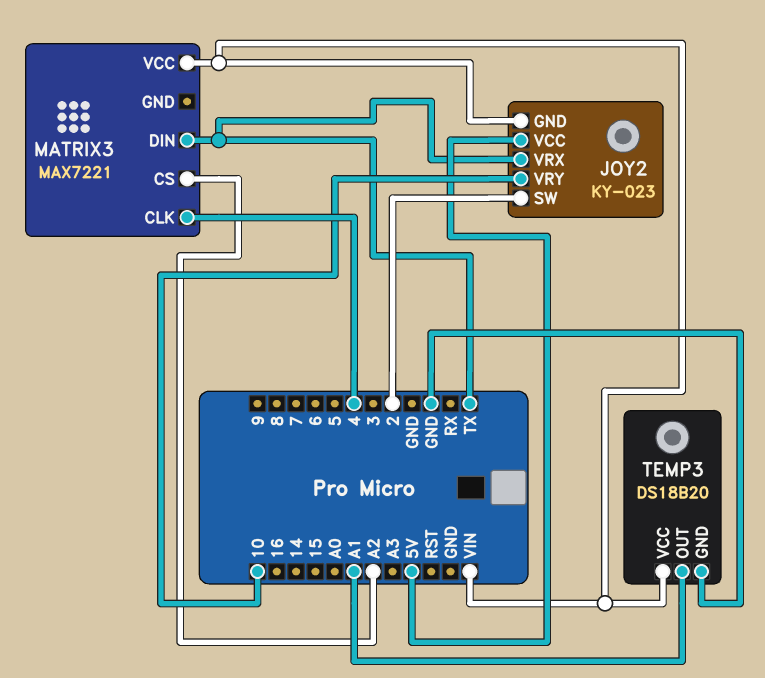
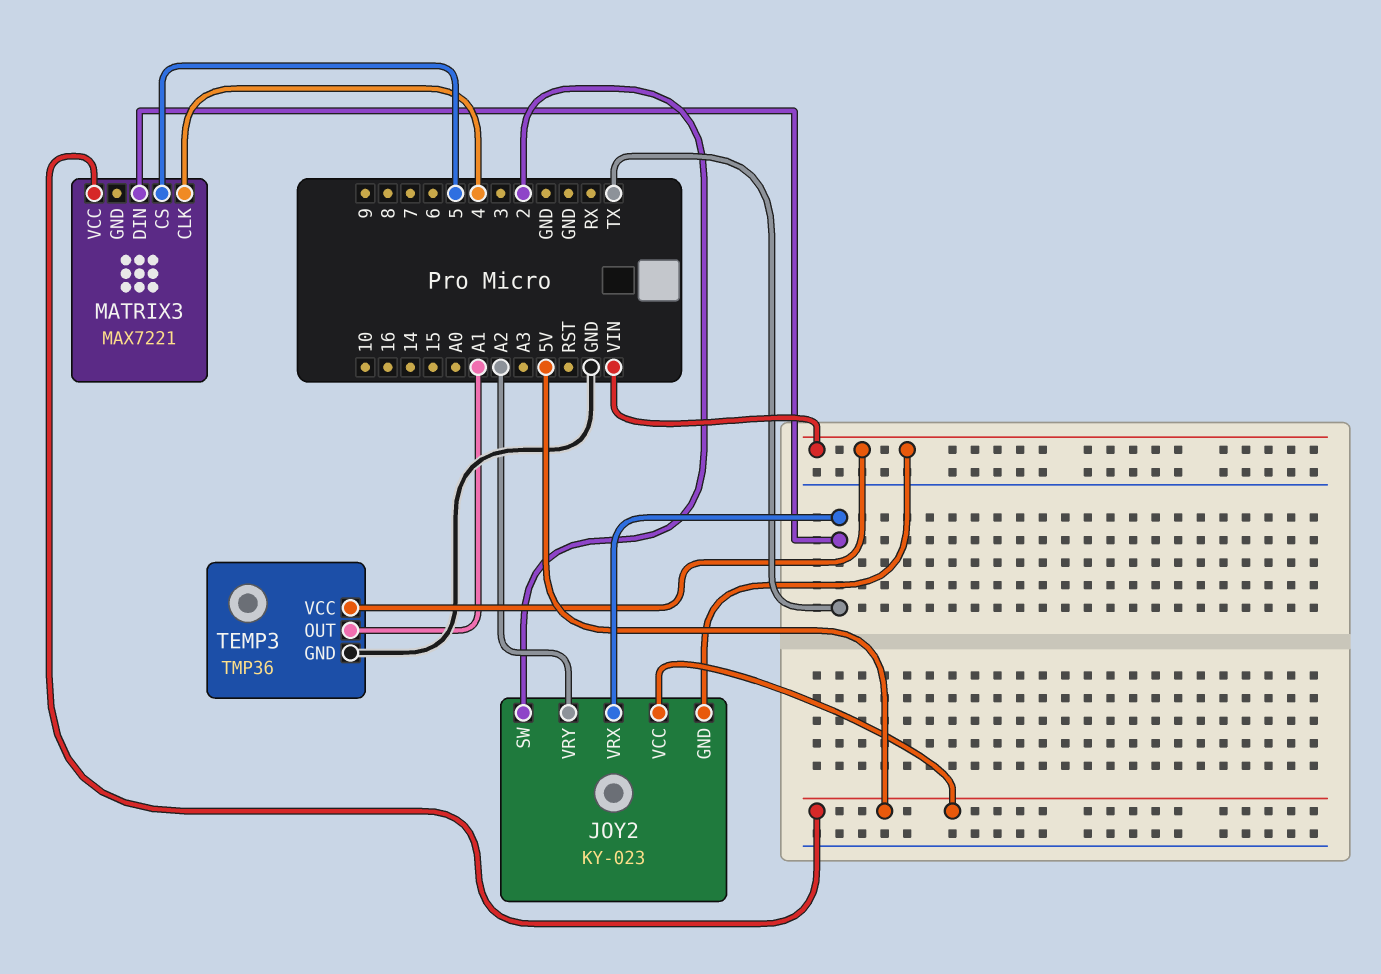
JOY2 pin VRY: 10 -> A2
MATRIX3 pin CS: A2 -> 5
MATRIX3 pin VCC: VIN -> 5V
TEMP3: DS18B20 -> TMP36

